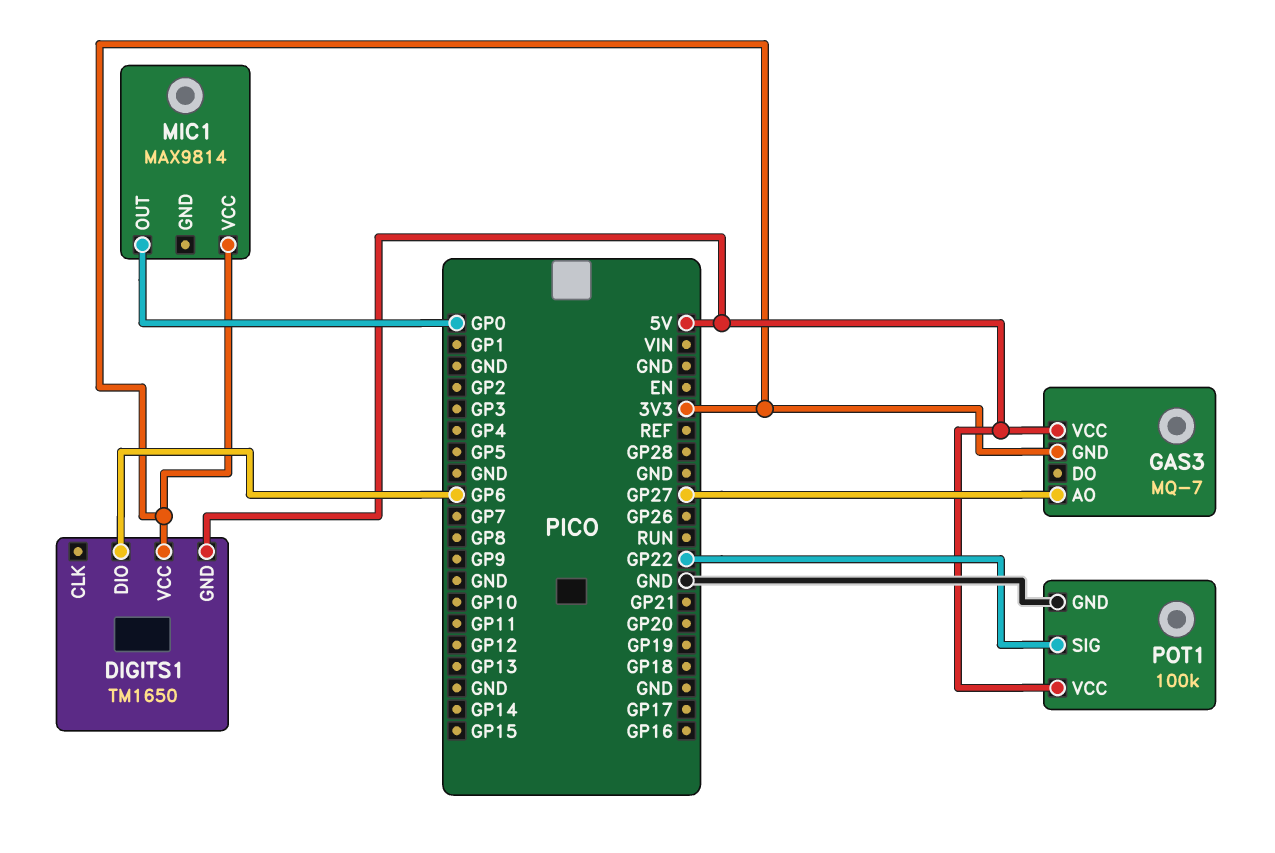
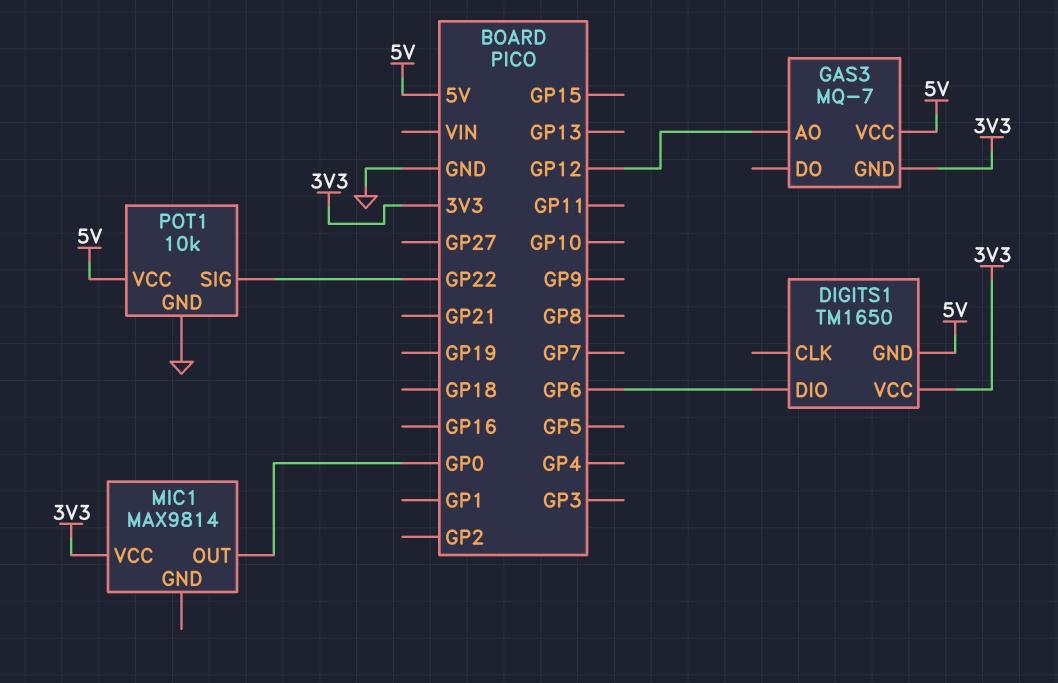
GAS3 pin AO: GP27 -> GP12
POT1: 100k -> 10k

